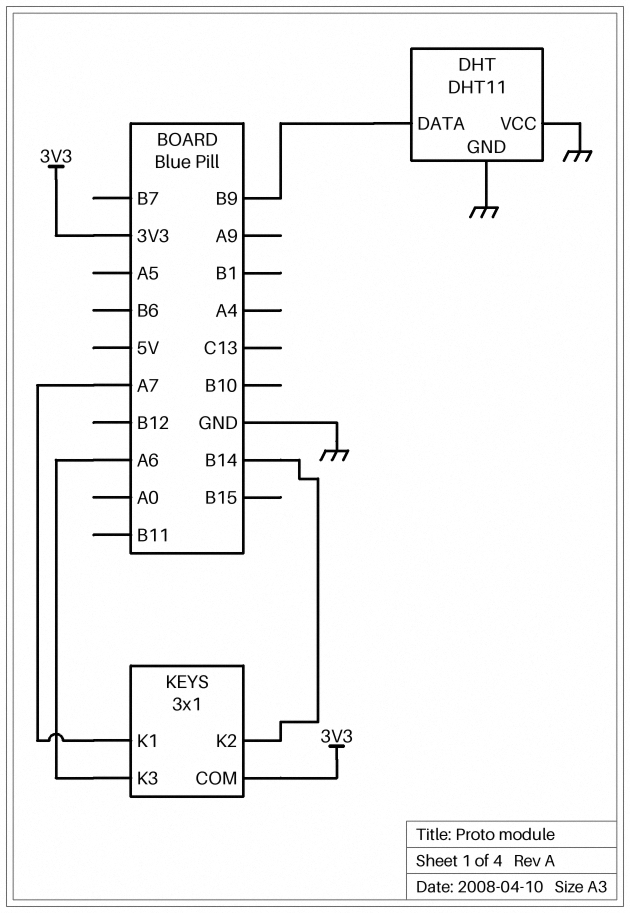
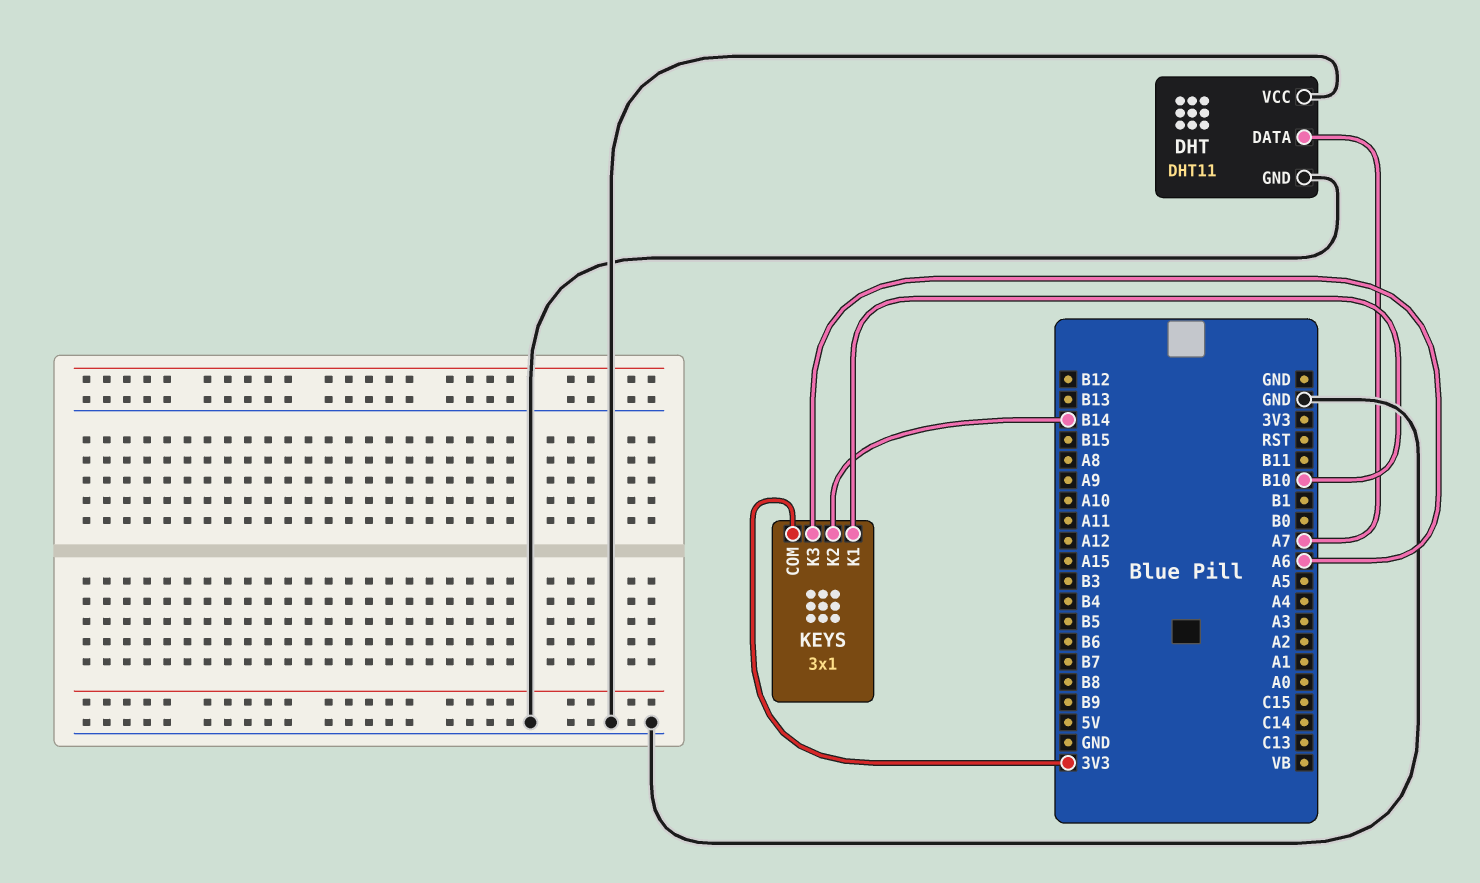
DHT pin DATA: B9 -> A7
KEYS pin K1: A7 -> B10

